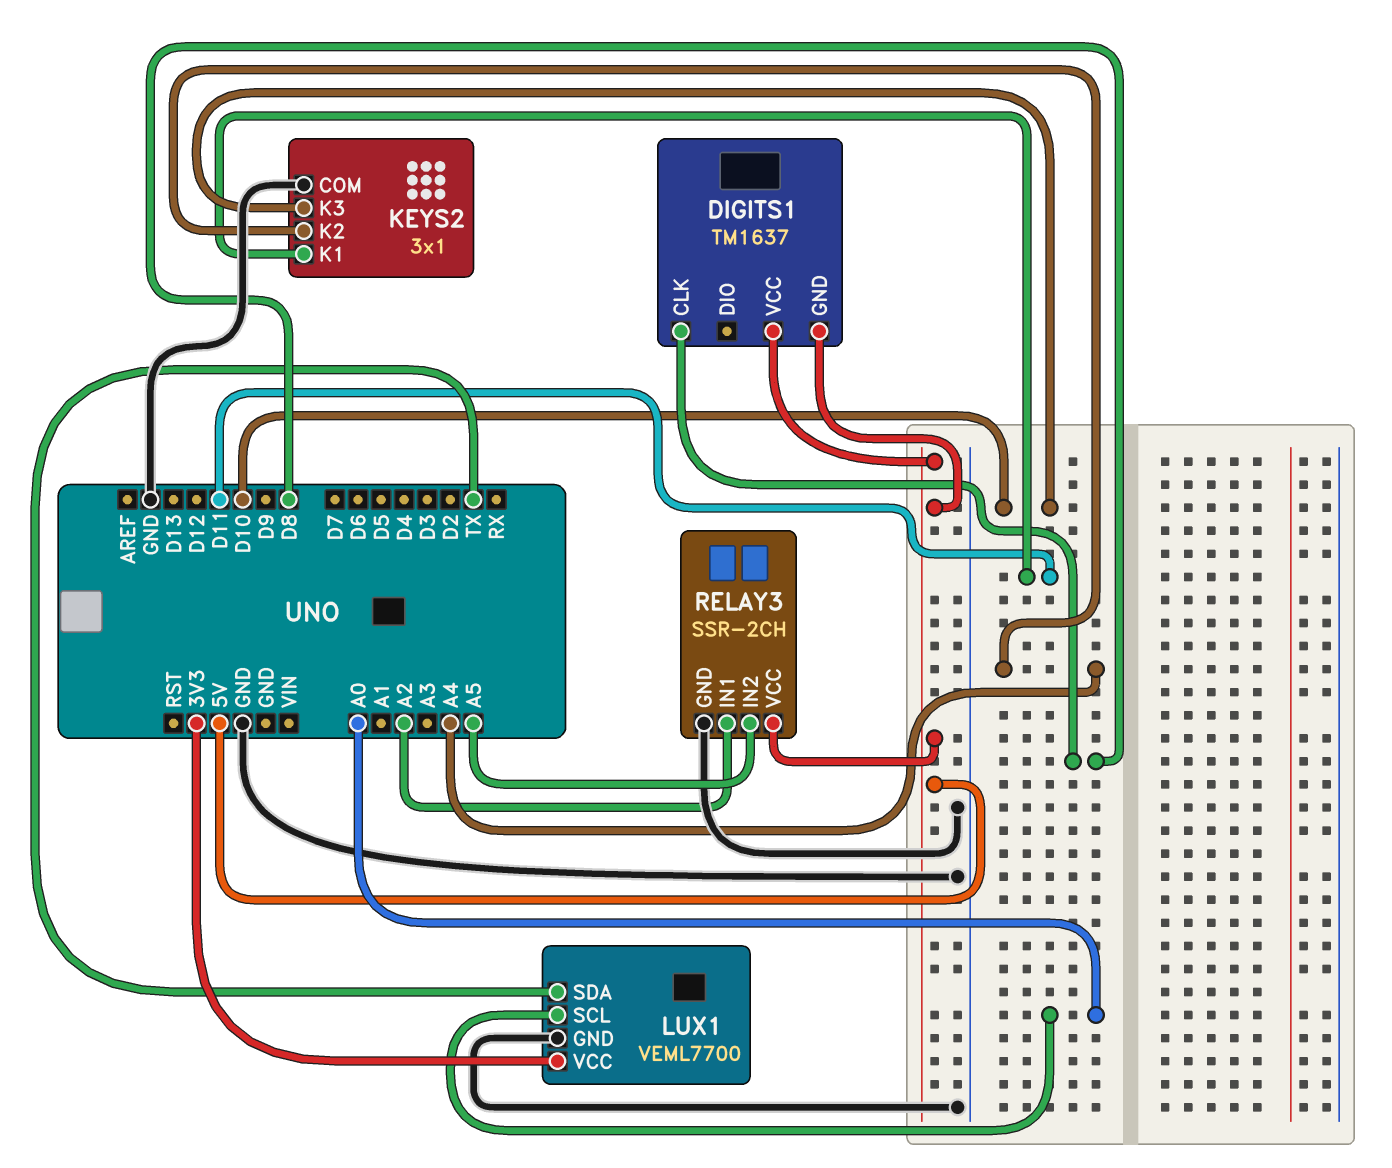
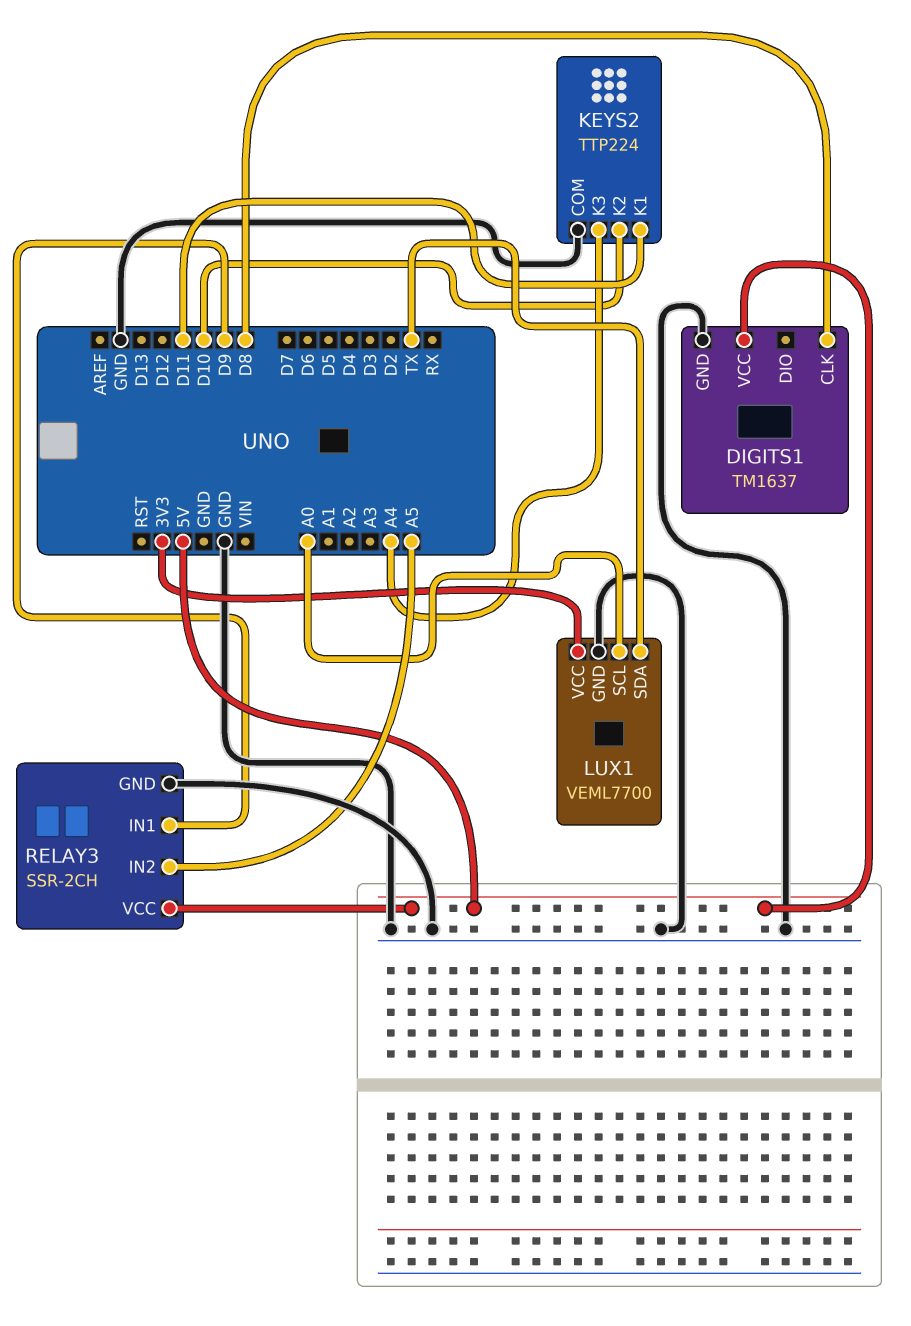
DIGITS1 pin GND: 5V -> GND
KEYS2: 3x1 -> TTP224
KEYS2 pin K2: A4 -> D10
KEYS2 pin K3: D10 -> A4
RELAY3 pin IN1: A2 -> D9

